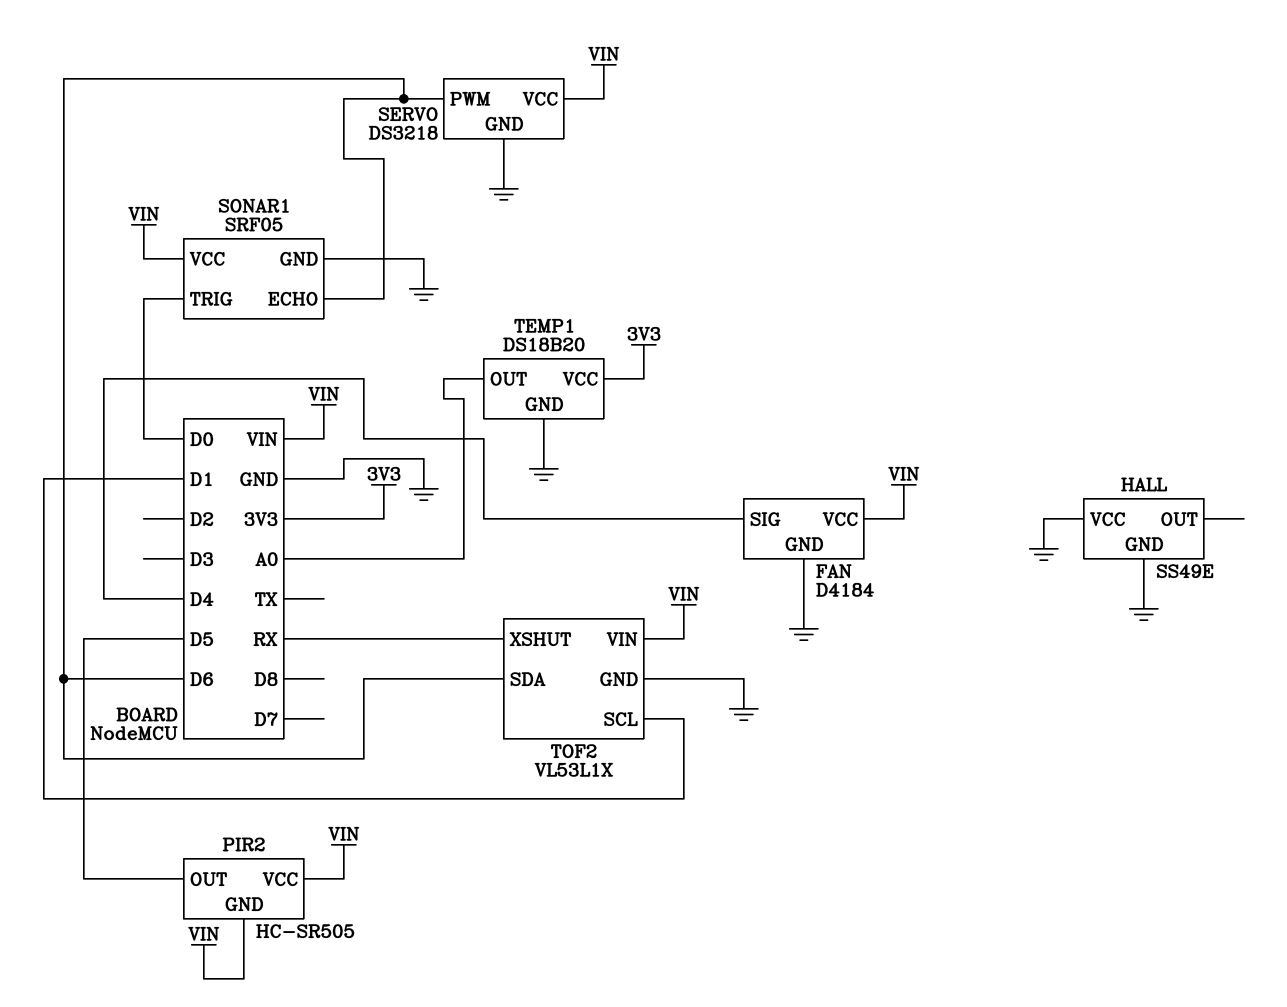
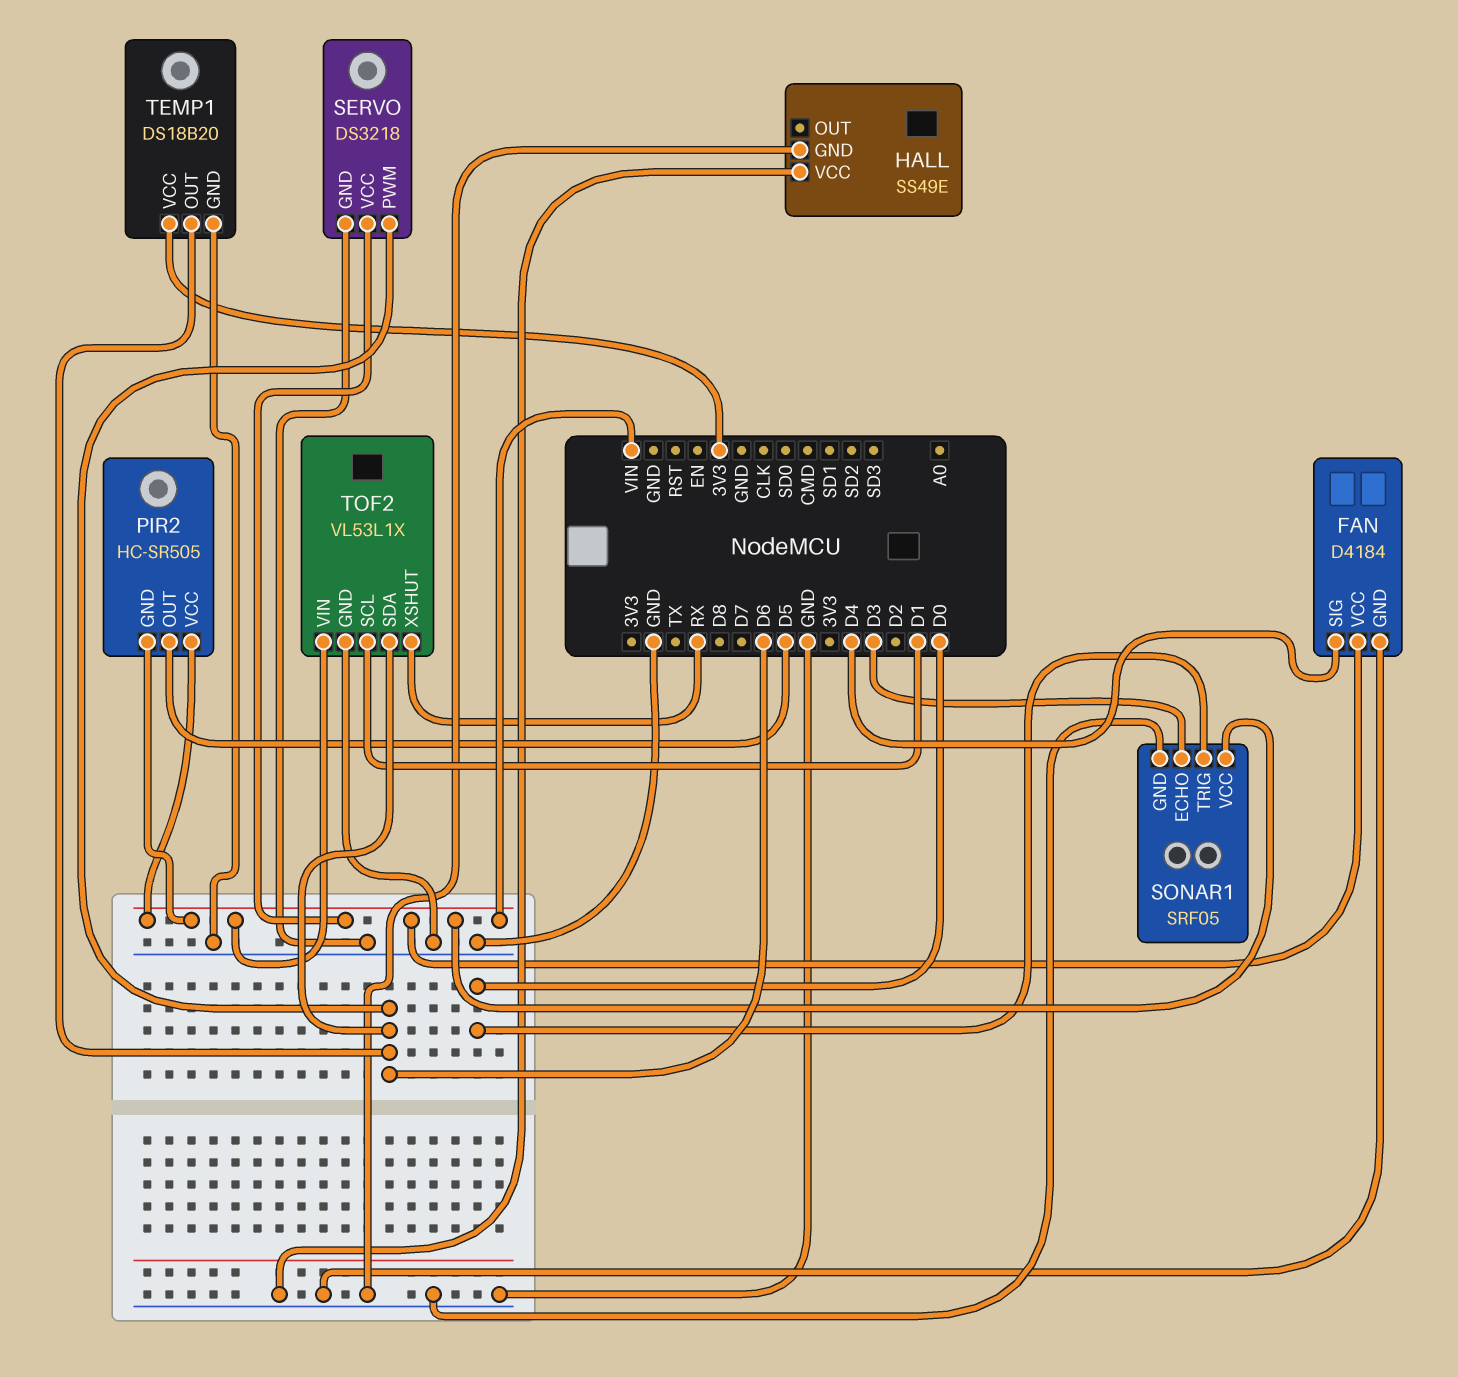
SONAR1 pin ECHO: D6 -> D3
TEMP1 pin OUT: A0 -> D6

